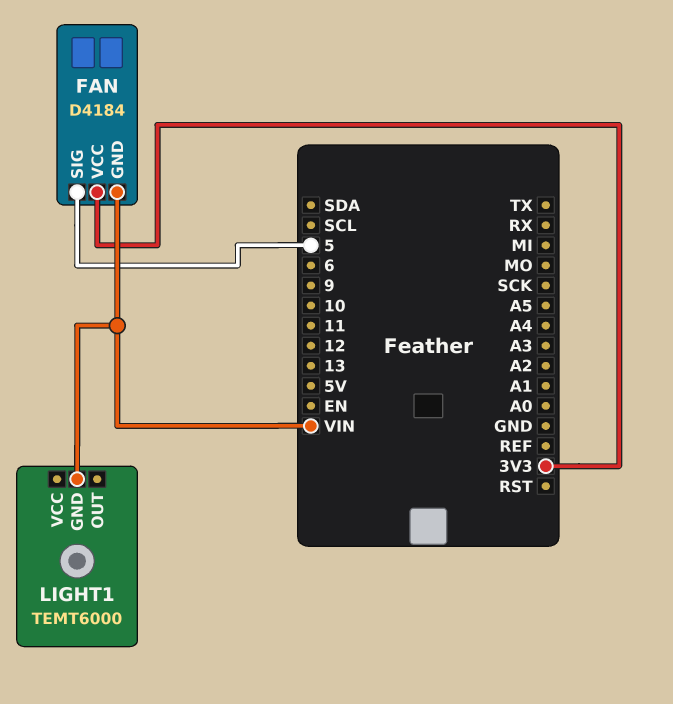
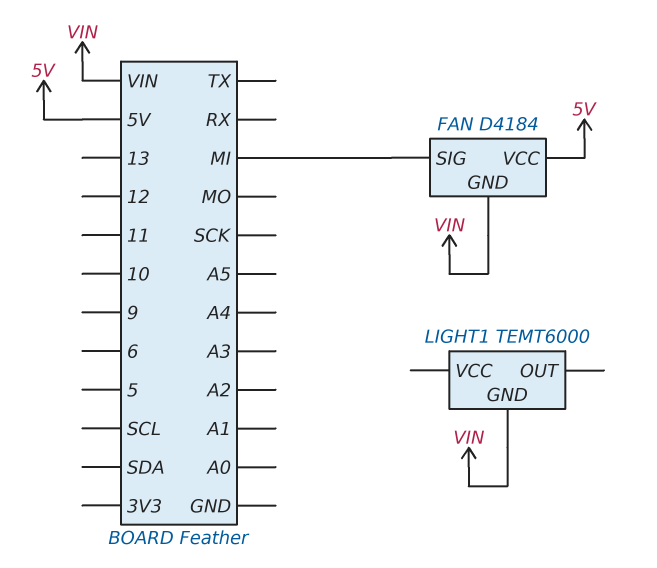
FAN pin SIG: 5 -> MI
FAN pin VCC: 3V3 -> 5V

